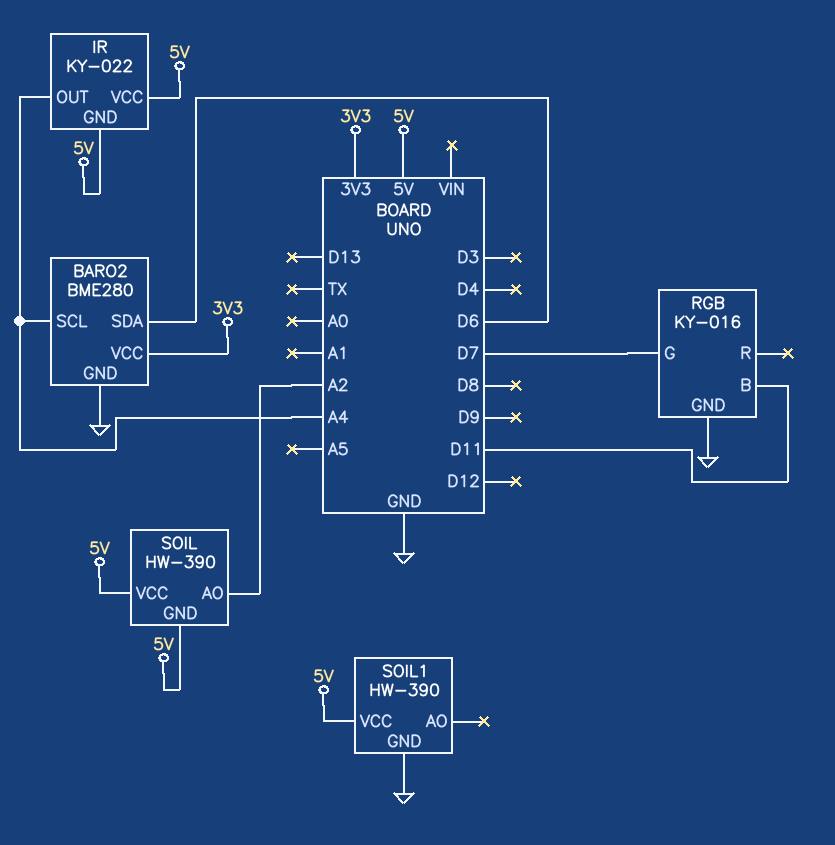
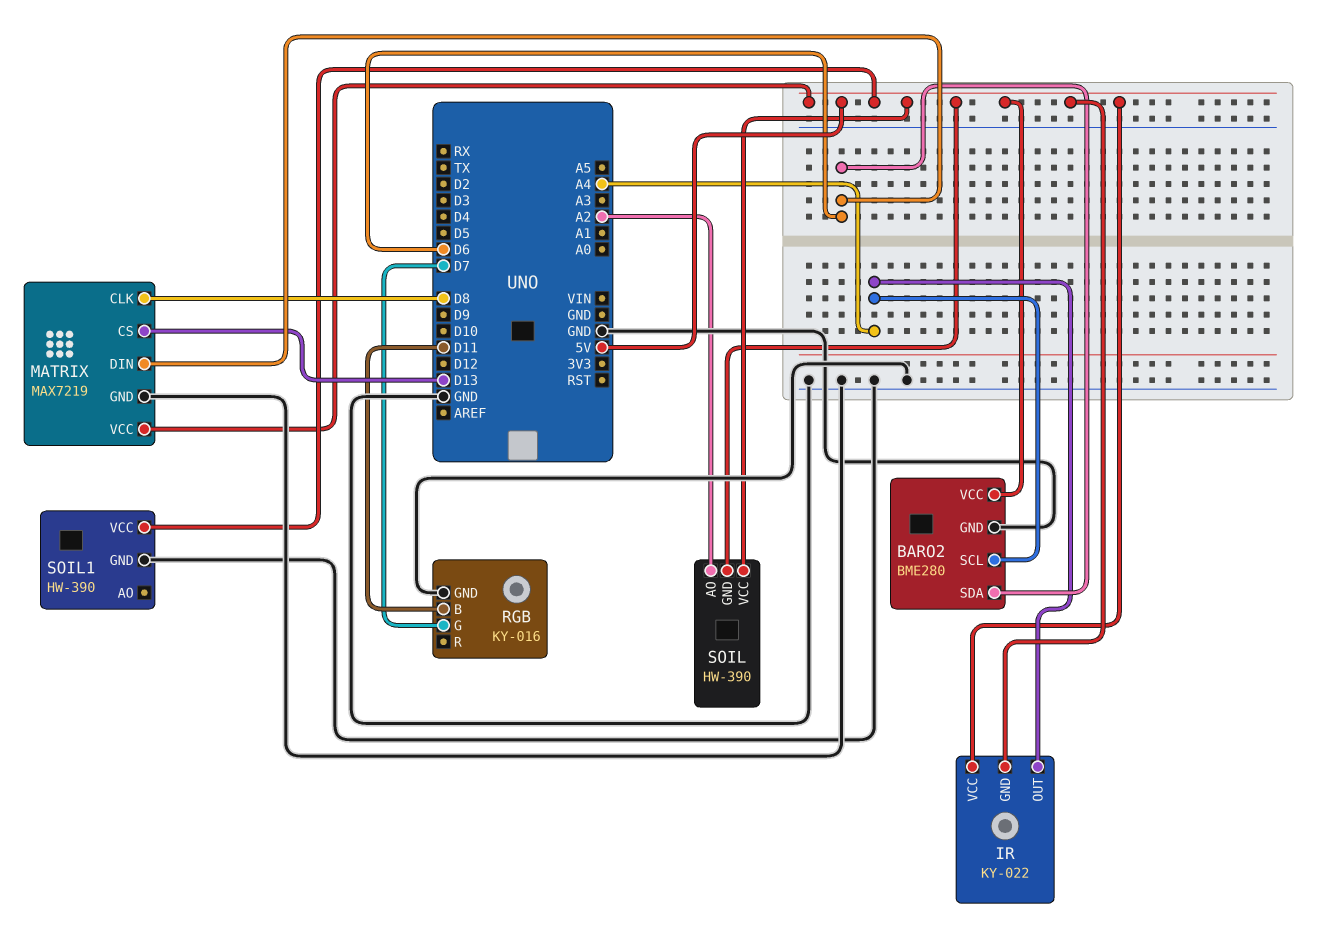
BARO2 pin VCC: 3V3 -> 5V
MATRIX: none -> MAX7219
MATRIX pin CLK: none -> D8
MATRIX pin CS: none -> D13
MATRIX pin DIN: none -> D6
MATRIX pin GND: none -> GND
MATRIX pin VCC: none -> 5V

